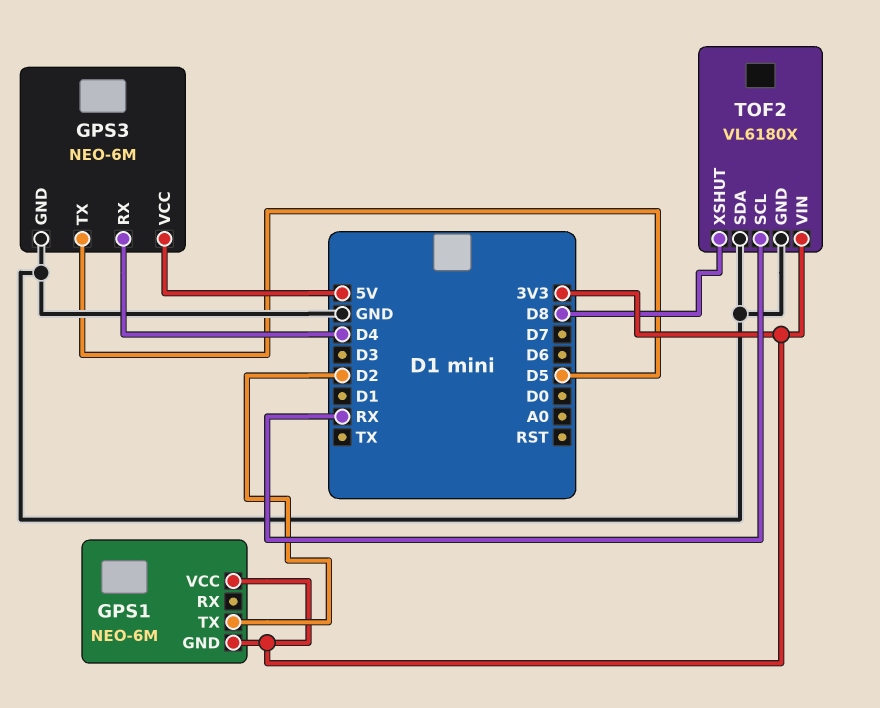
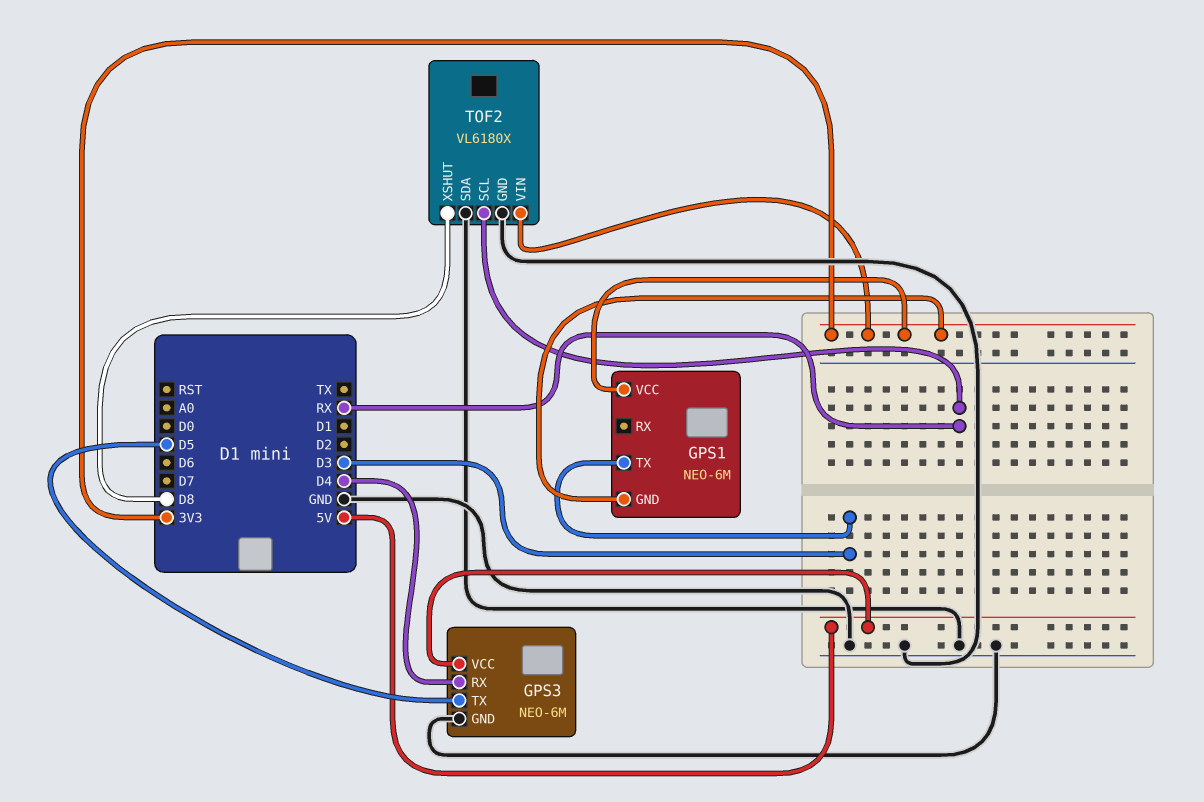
GPS1 pin TX: D2 -> D3

